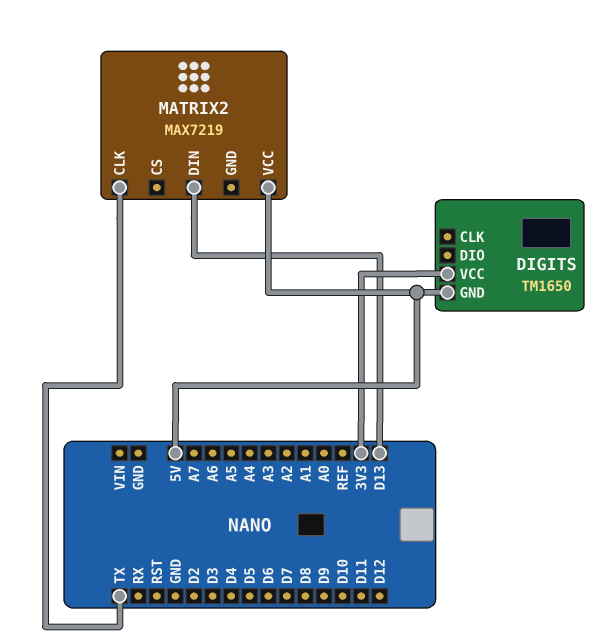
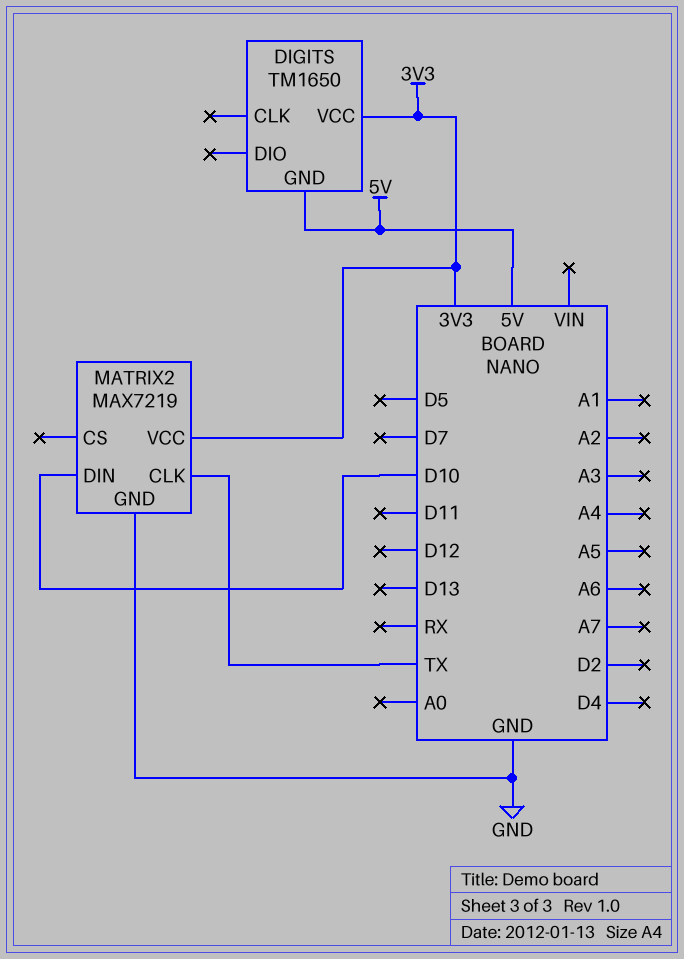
MATRIX2 pin DIN: D13 -> D10
MATRIX2 pin GND: none -> GND
MATRIX2 pin VCC: 5V -> 3V3

